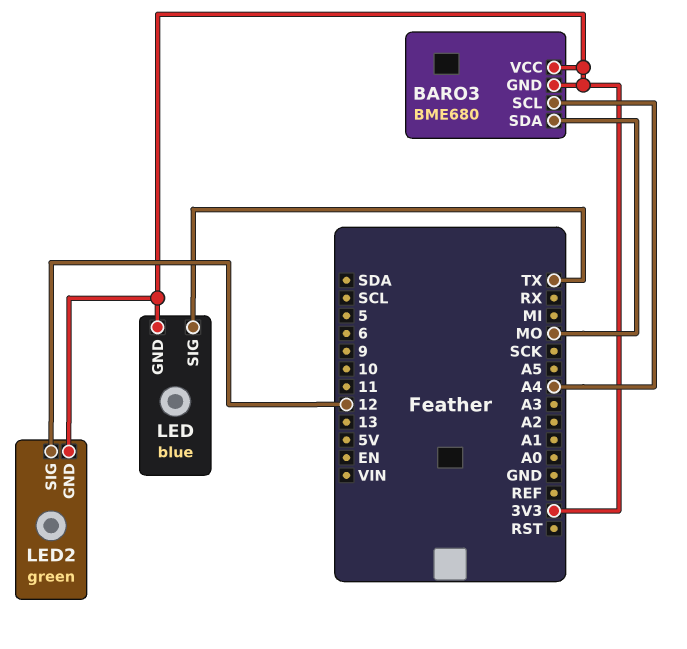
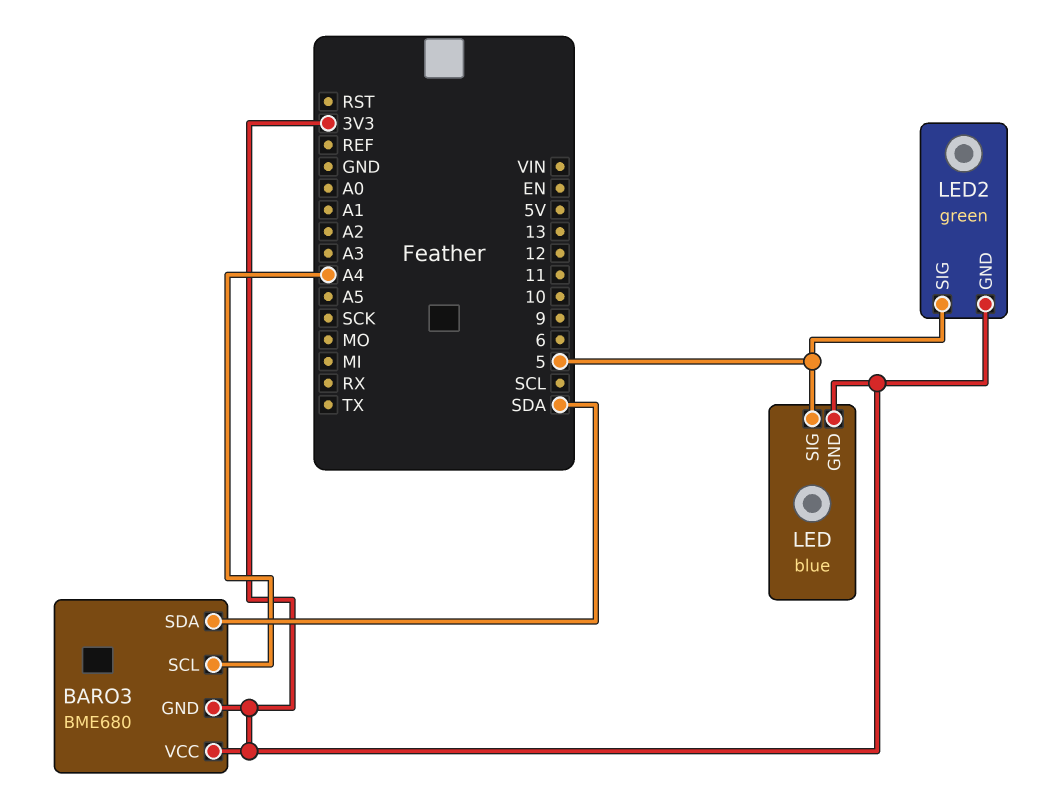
BARO3 pin SDA: MO -> SDA
LED pin SIG: TX -> 5
LED2 pin SIG: 12 -> 5

